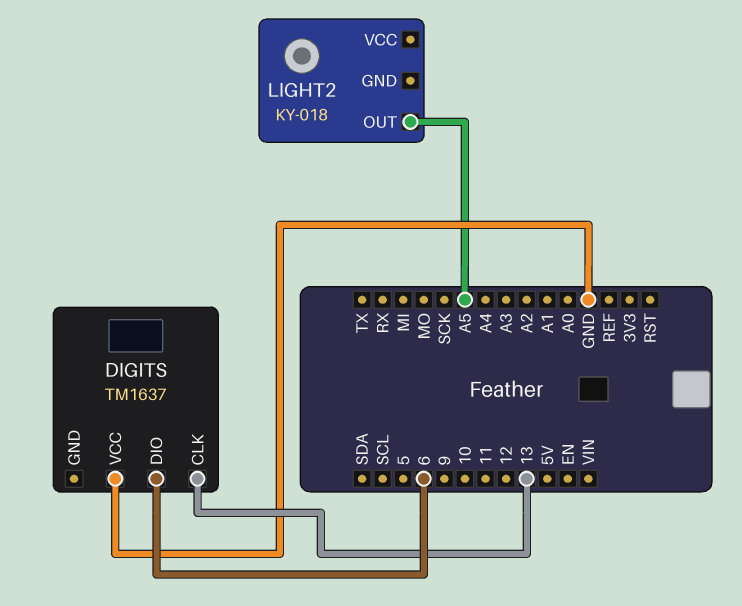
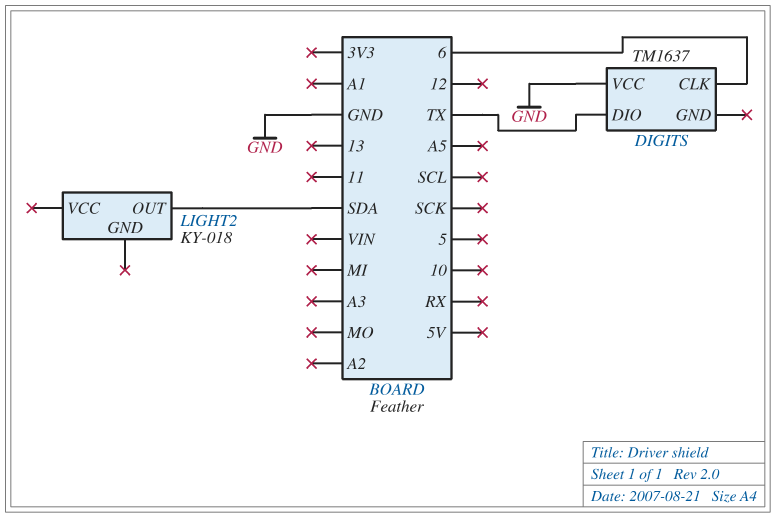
DIGITS pin CLK: 13 -> 6
DIGITS pin DIO: 6 -> TX
LIGHT2 pin OUT: A5 -> SDA

